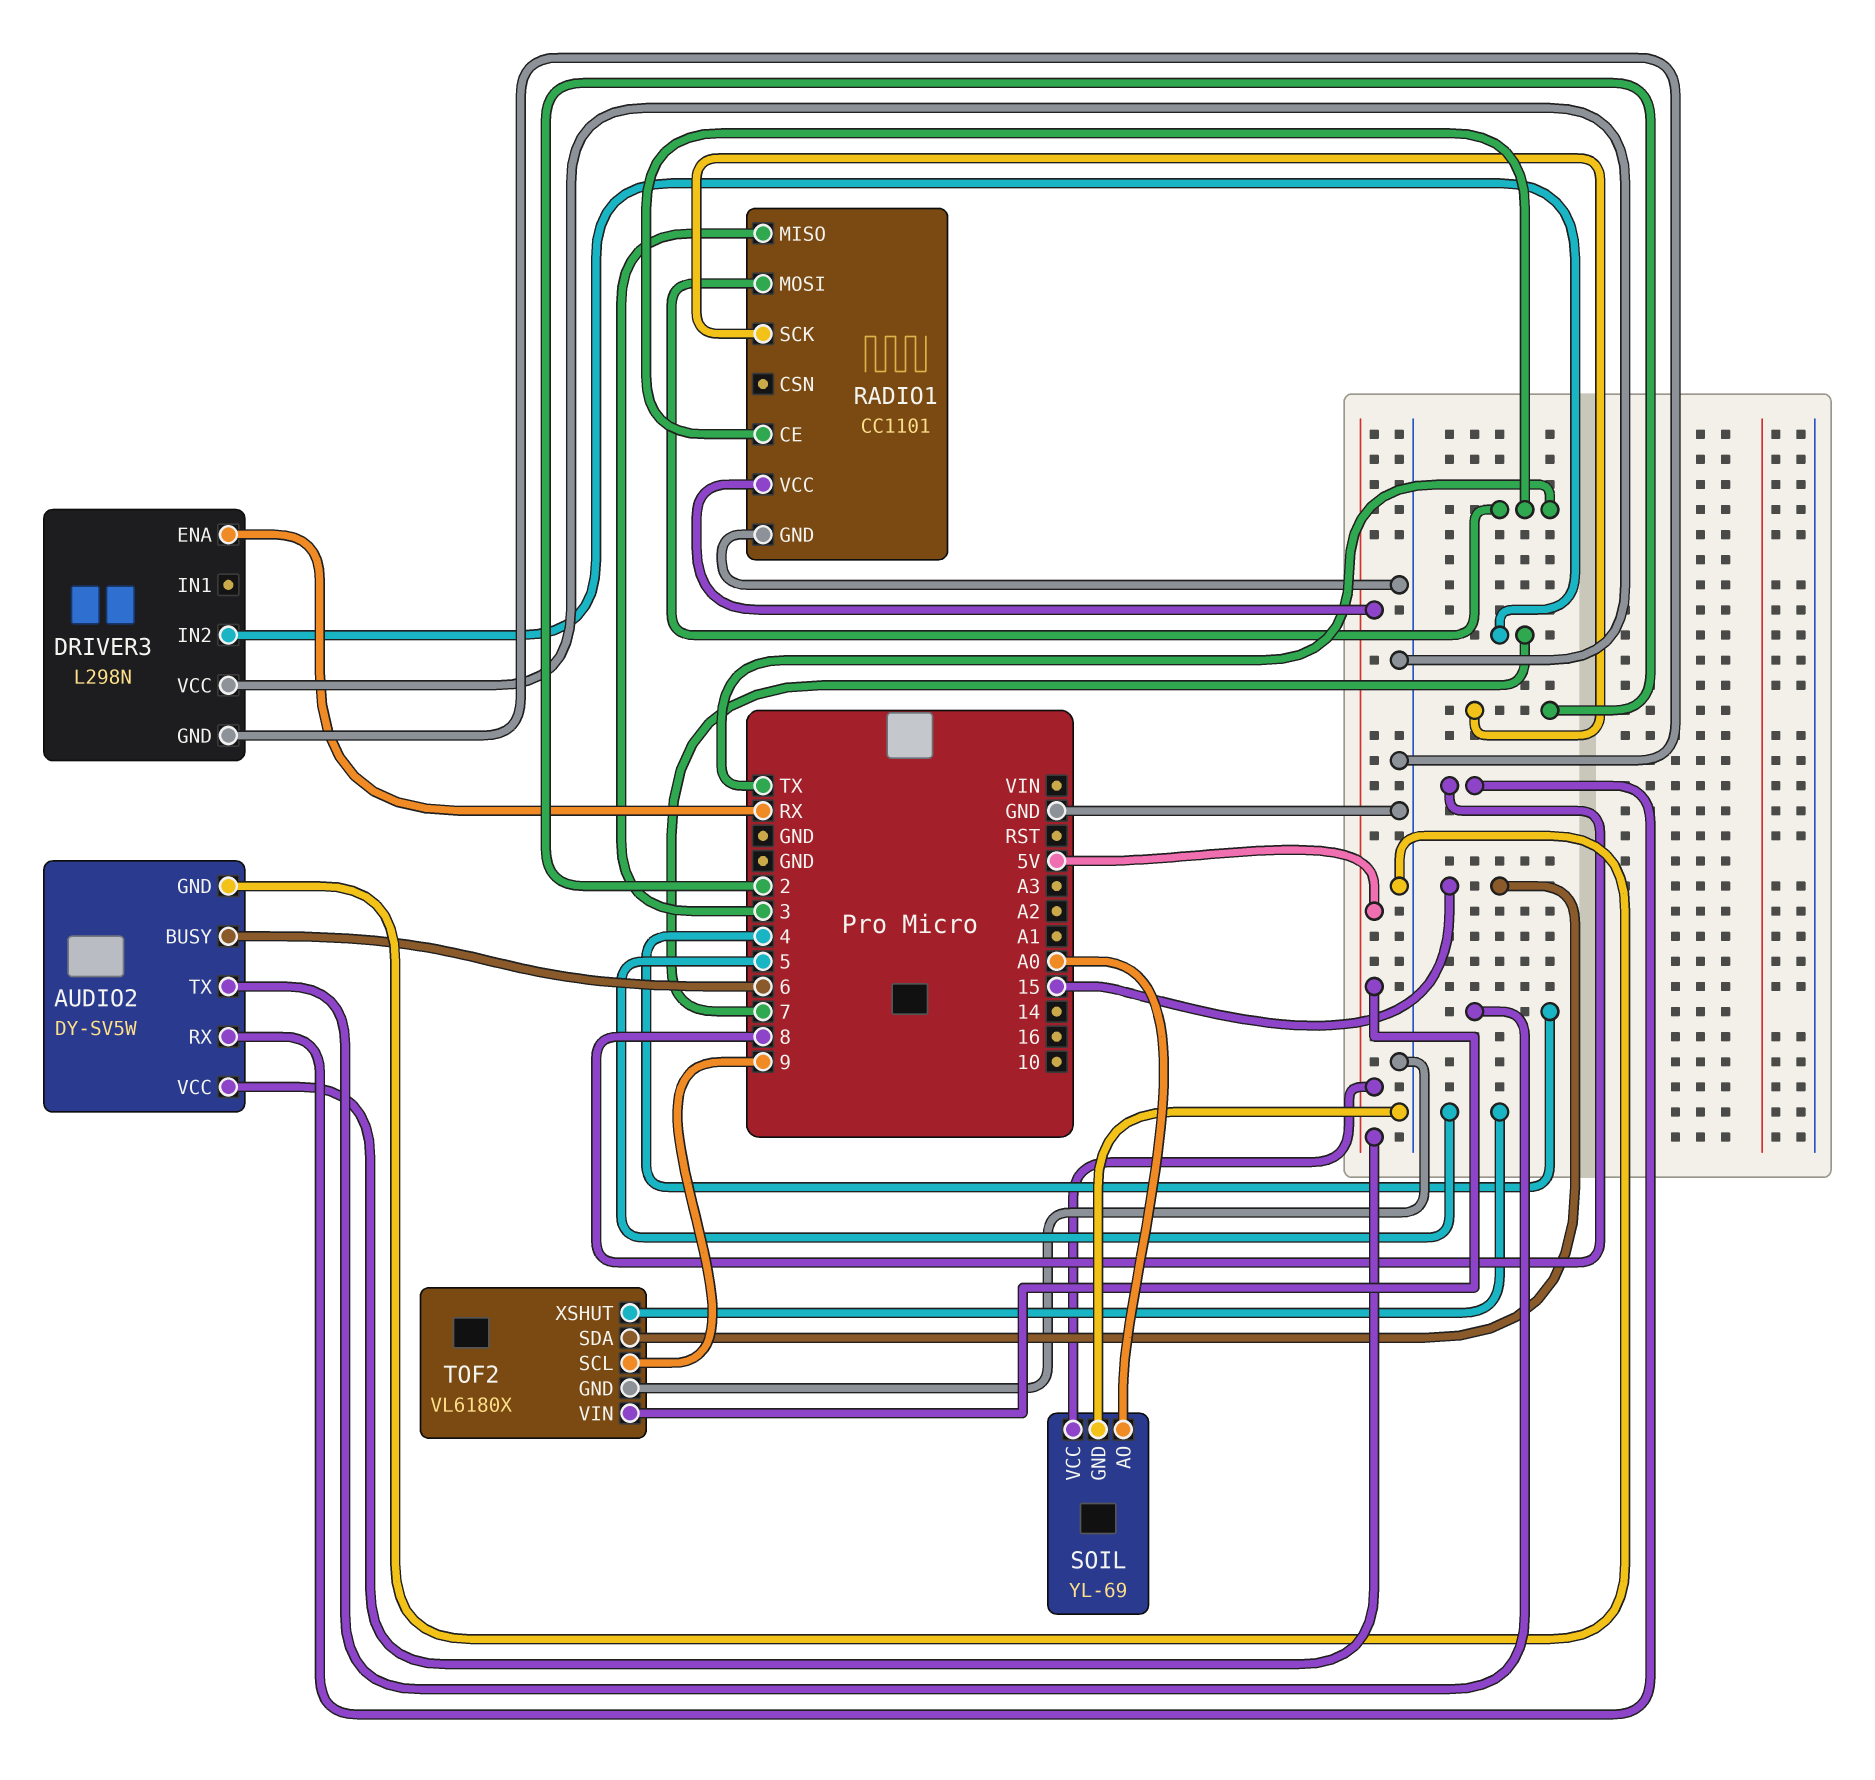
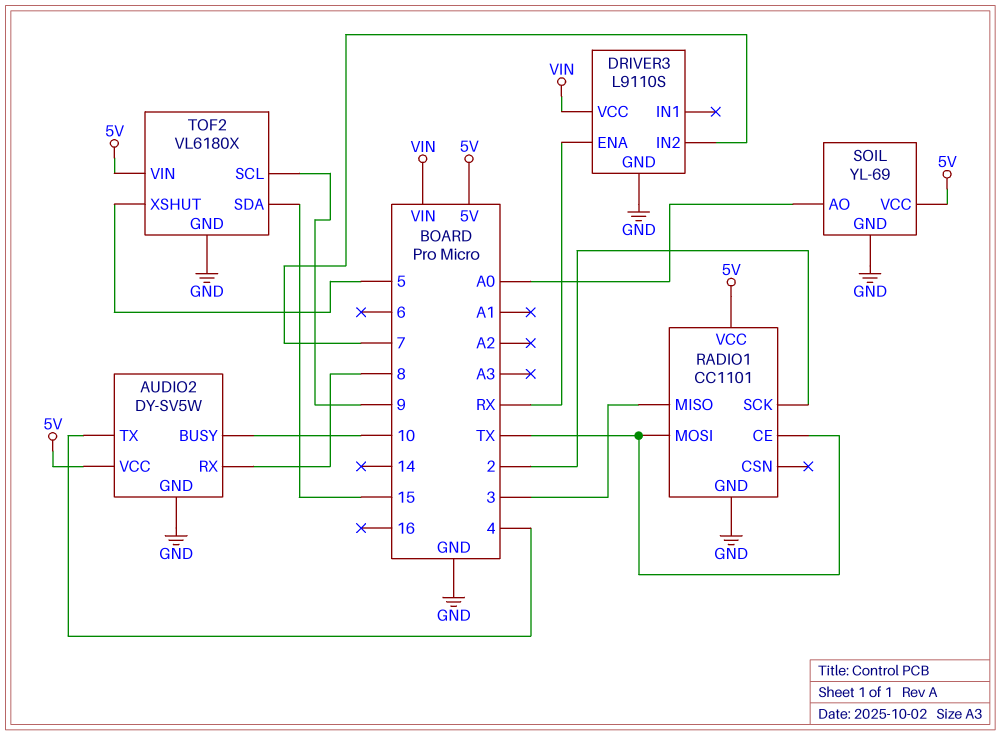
AUDIO2 pin BUSY: 6 -> 10
DRIVER3: L298N -> L9110S
DRIVER3 pin VCC: GND -> VIN

